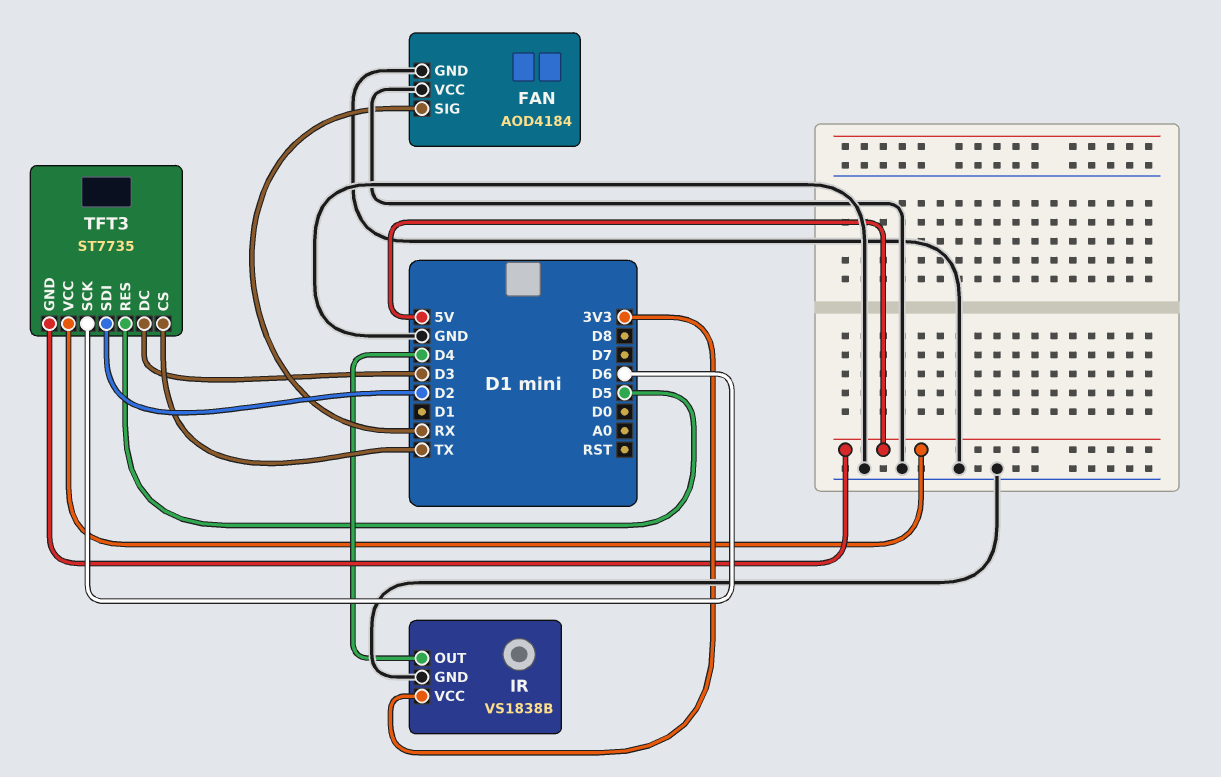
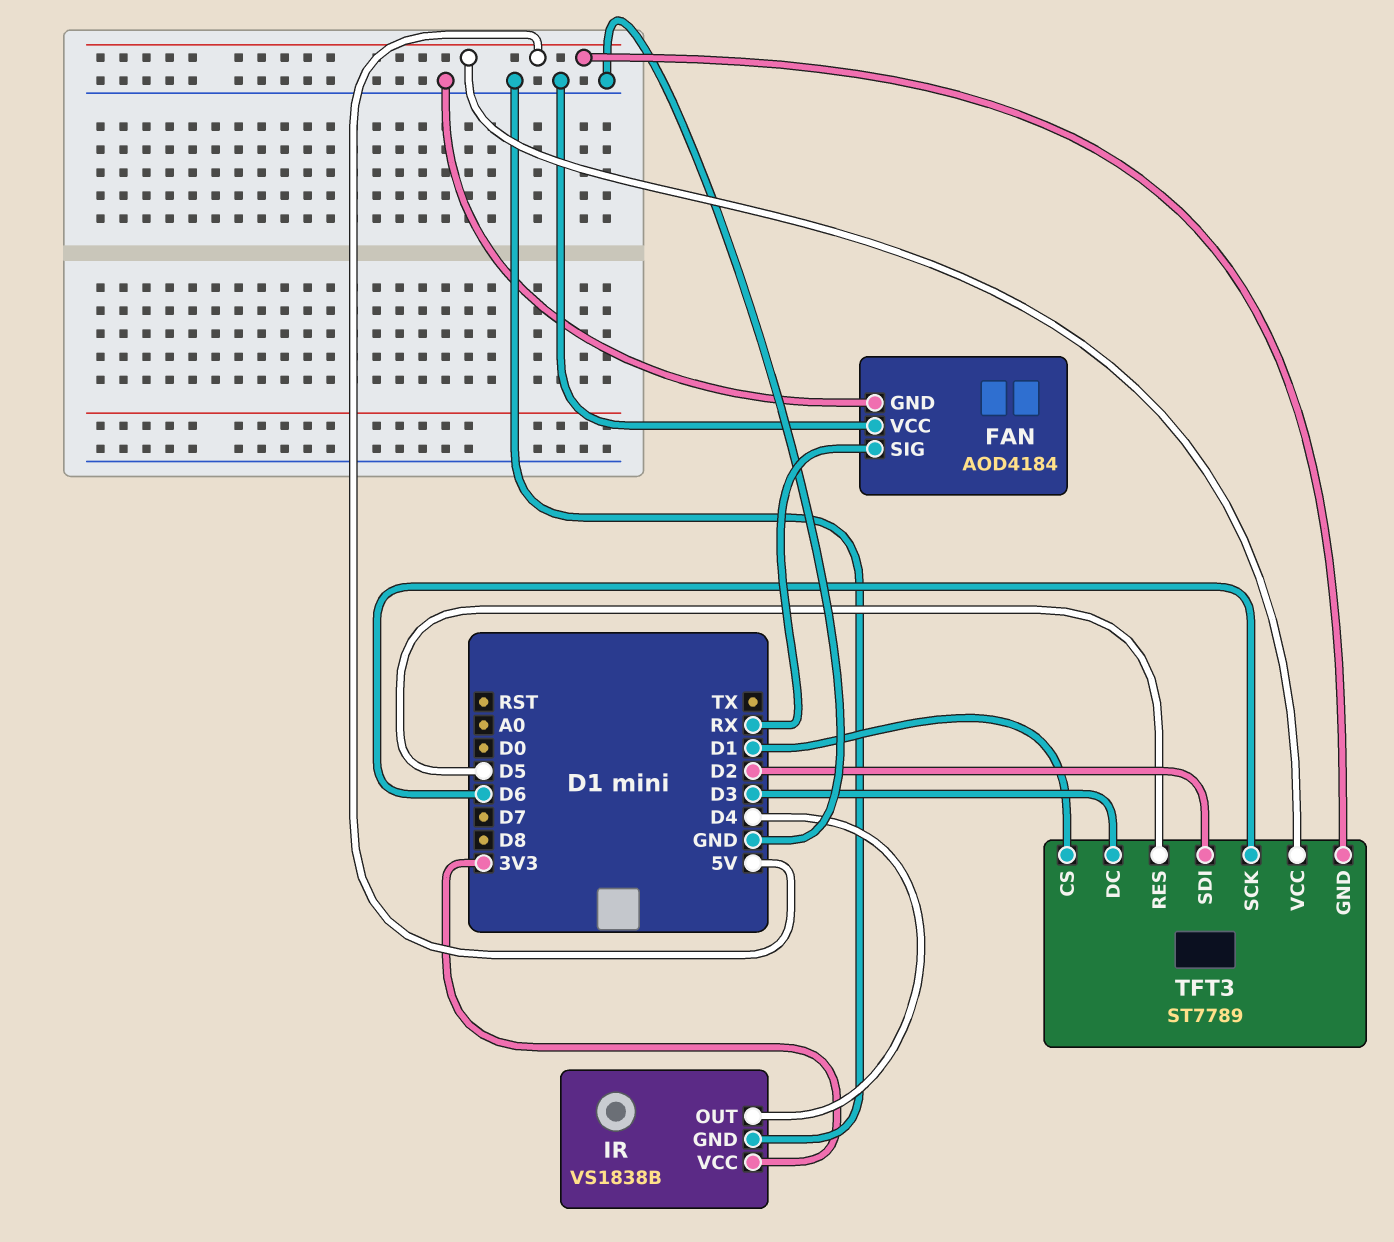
TFT3: ST7735 -> ST7789
TFT3 pin CS: TX -> D1

